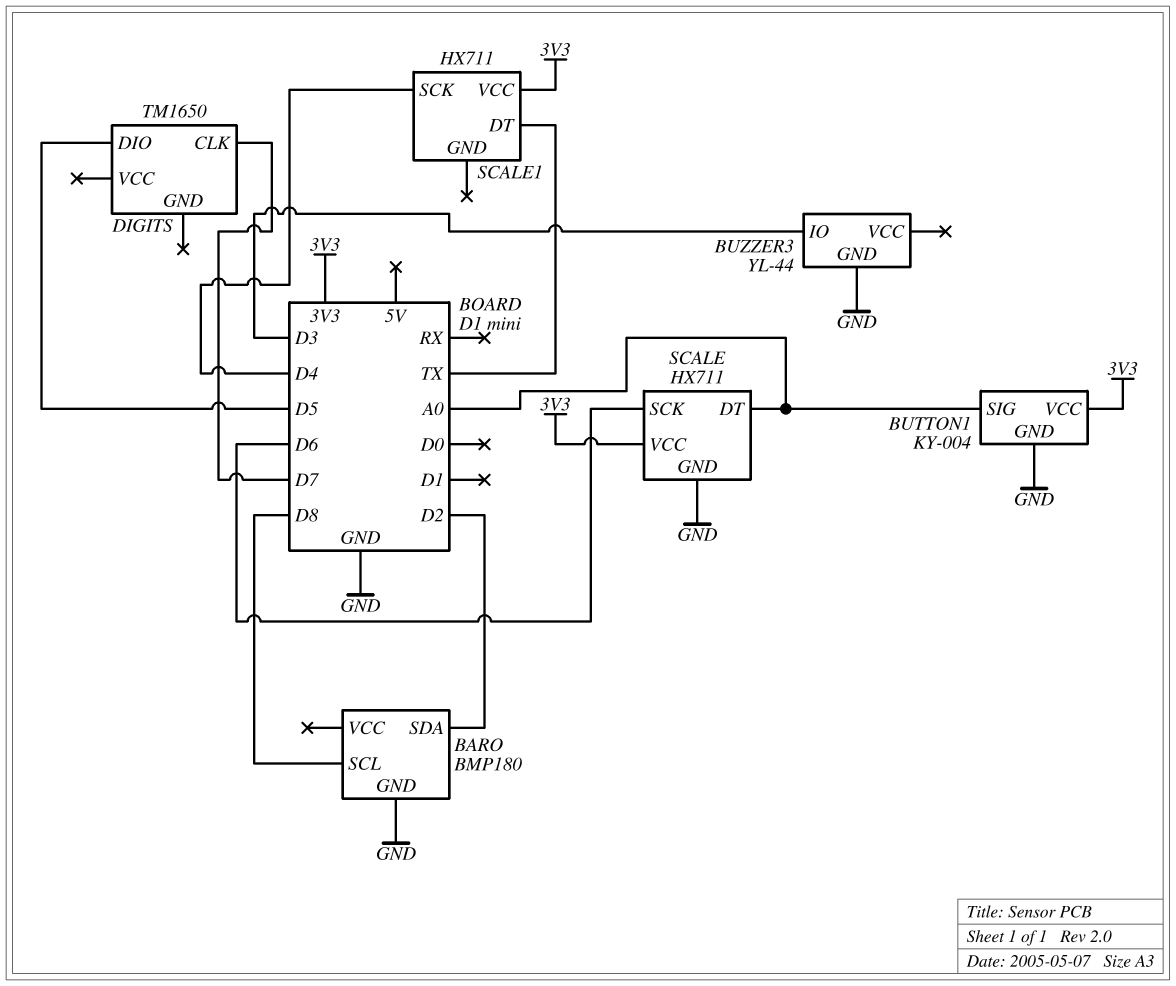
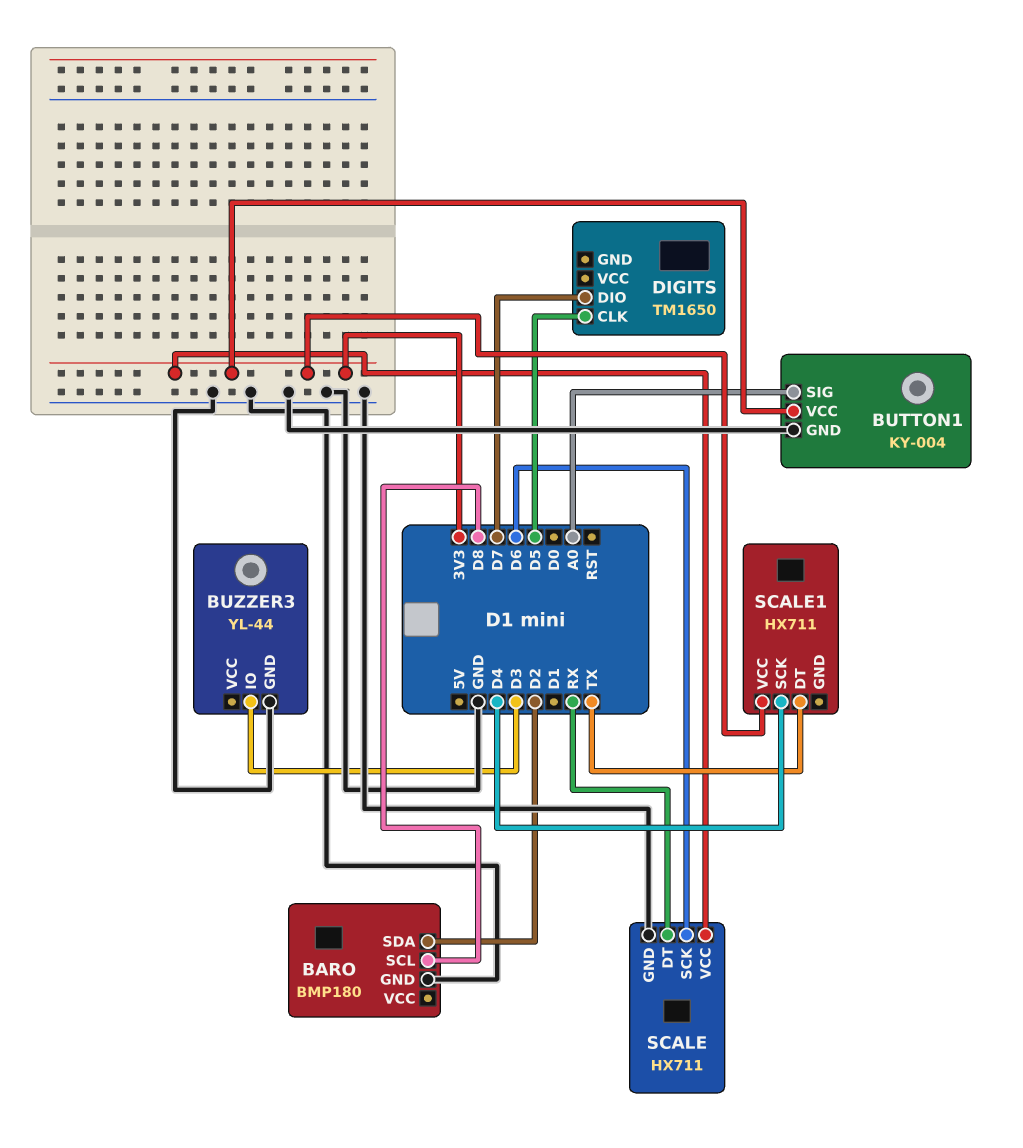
DIGITS pin CLK: D7 -> D5
DIGITS pin DIO: D5 -> D7
SCALE pin DT: A0 -> RX

